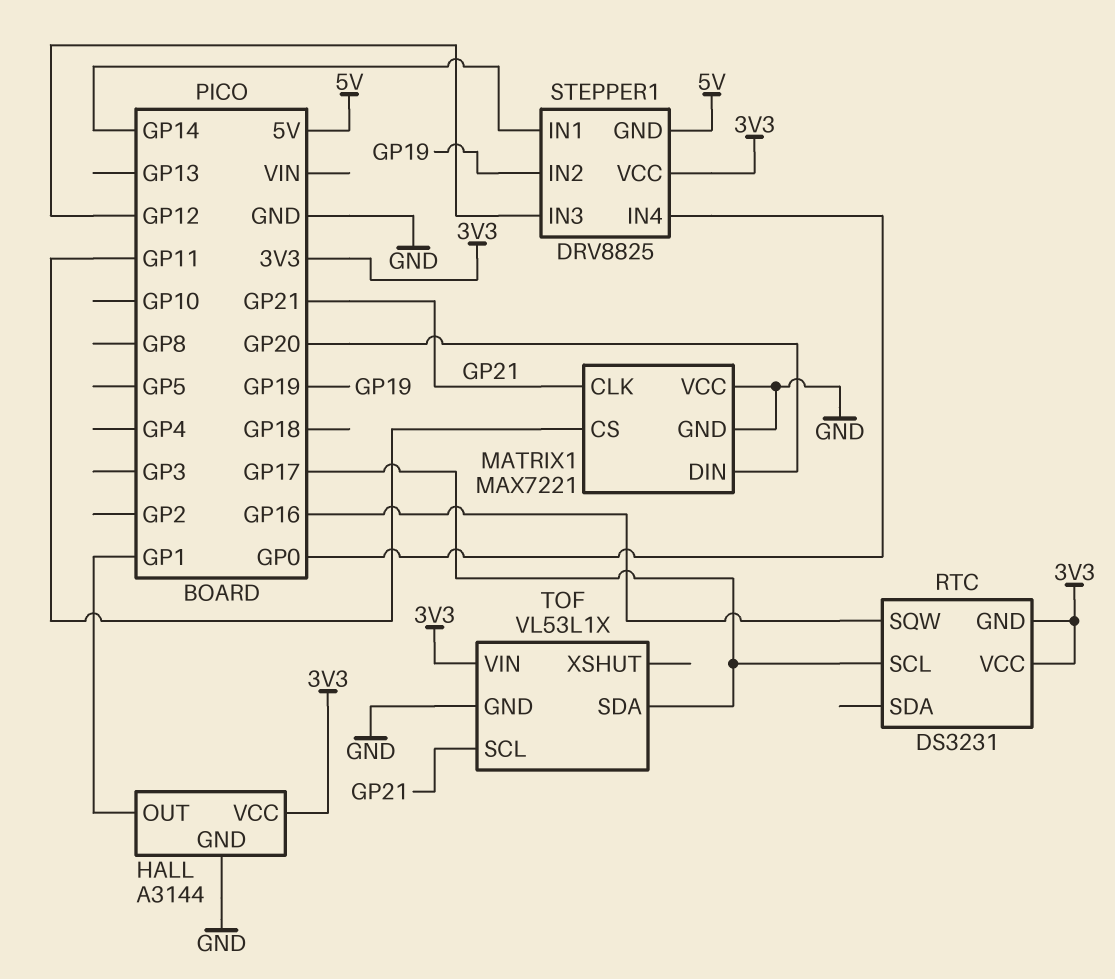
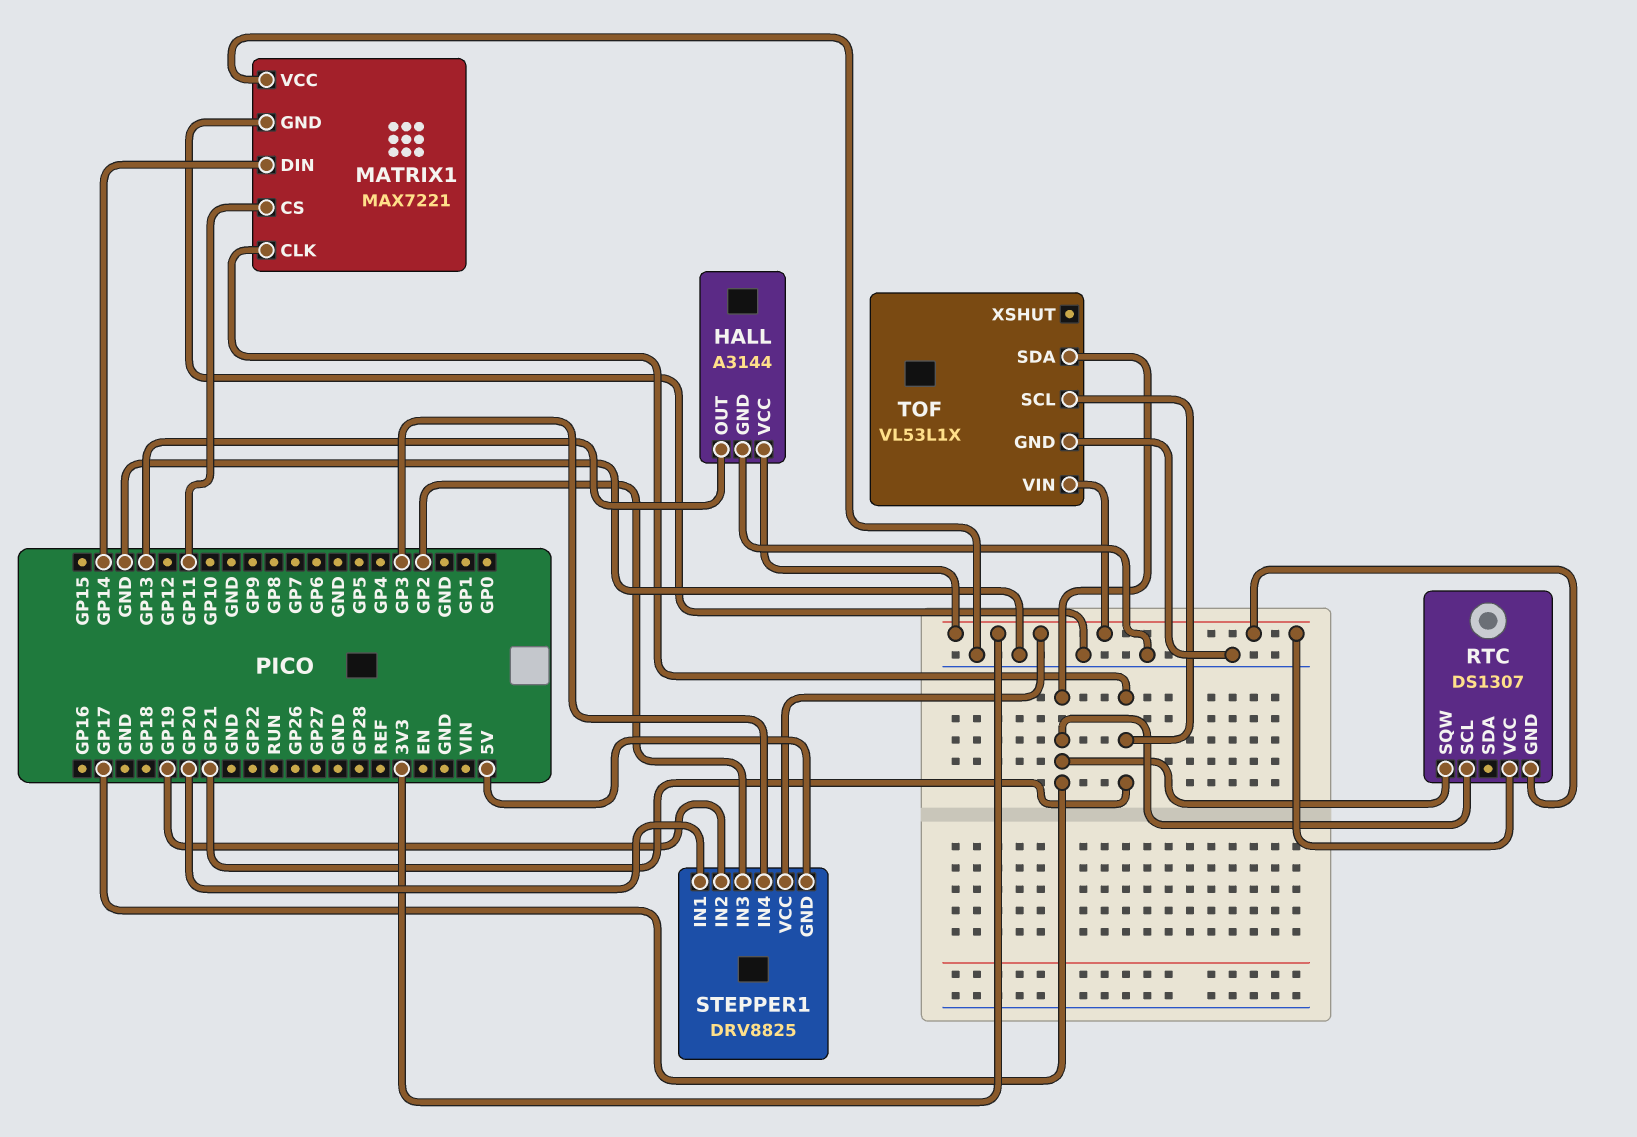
HALL pin OUT: GP1 -> GP13
MATRIX1 pin DIN: GP20 -> GP14
RTC: DS3231 -> DS1307
RTC pin SQW: GP16 -> GP17
STEPPER1 pin IN1: GP14 -> GP20
STEPPER1 pin IN3: GP12 -> GP2
STEPPER1 pin IN4: GP0 -> GP3

